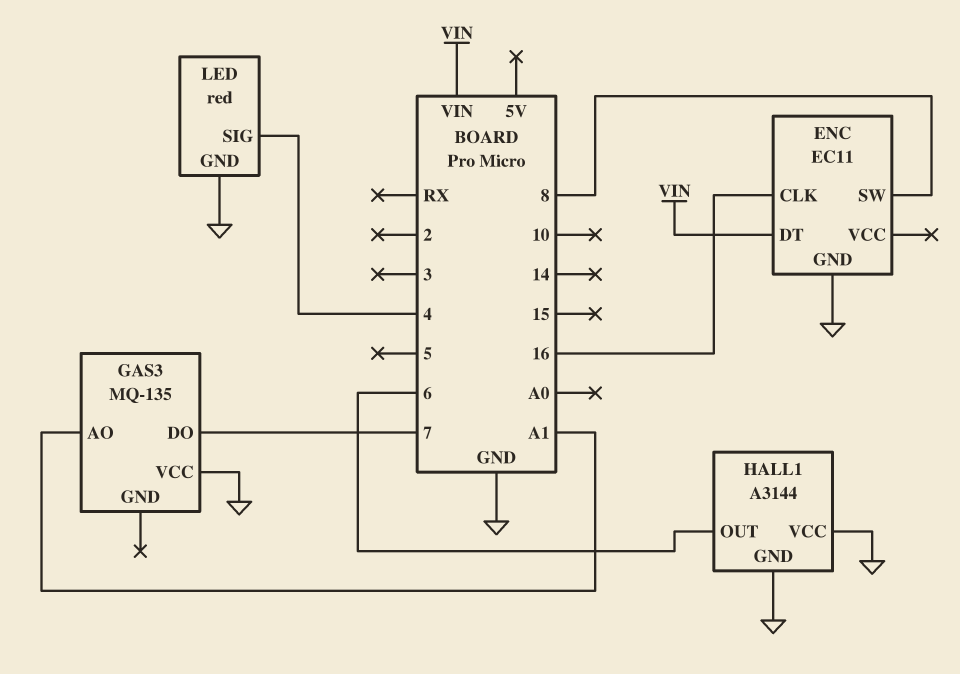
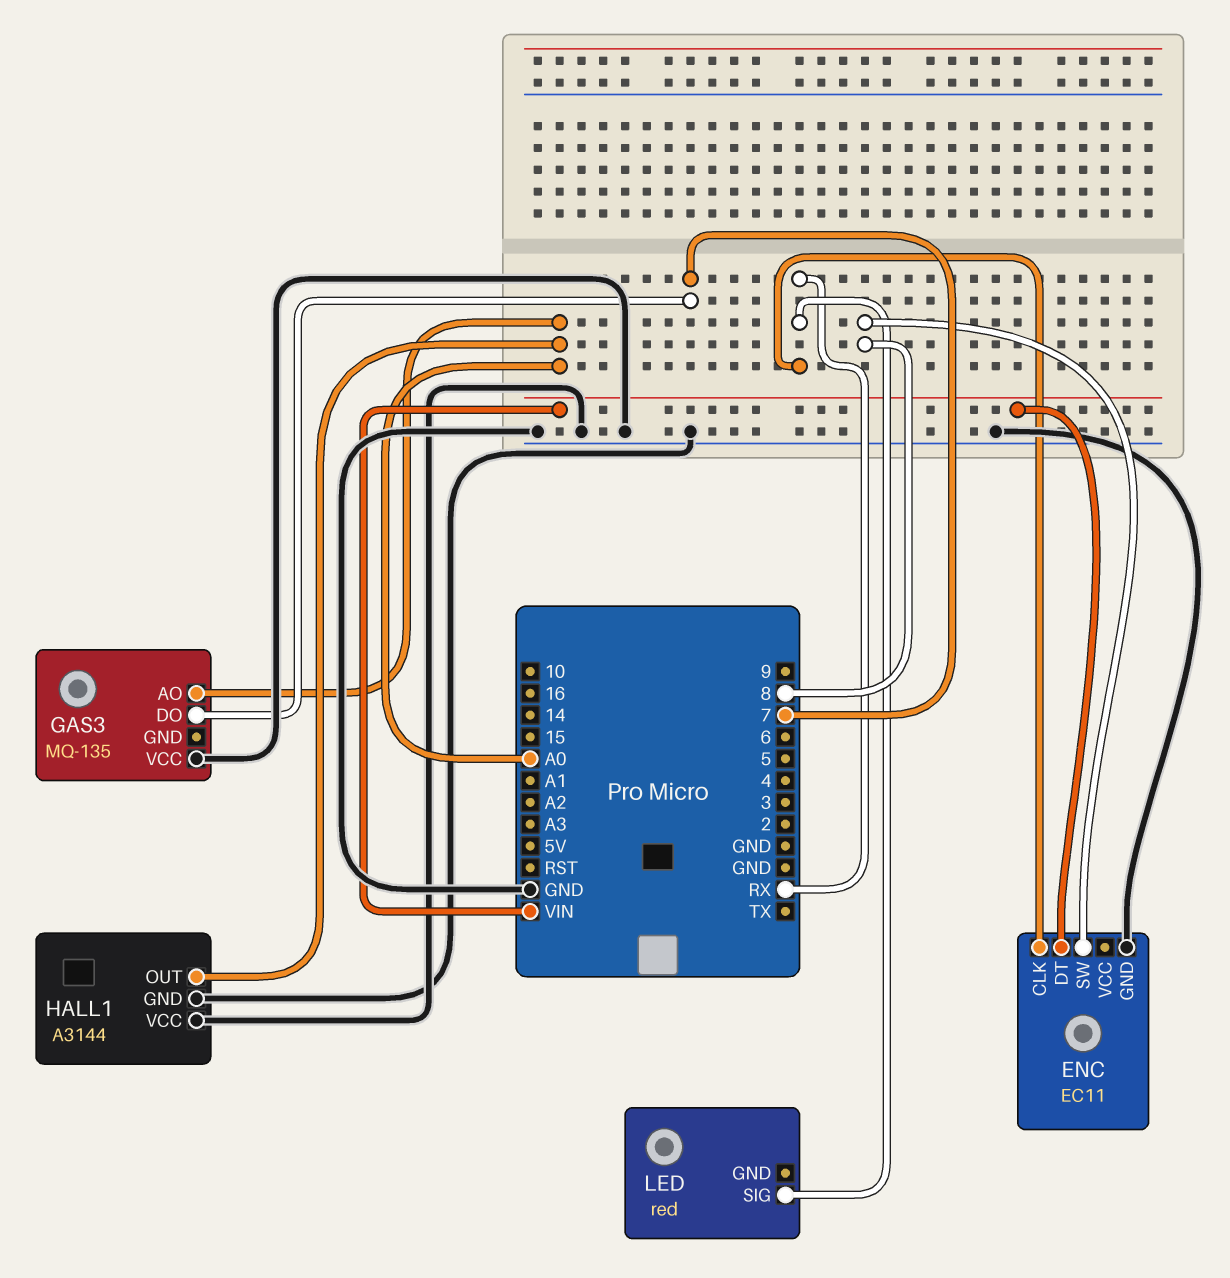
ENC pin CLK: 16 -> RX
GAS3 pin AO: A1 -> A0
HALL1 pin OUT: 6 -> A0
LED pin GND: GND -> none
LED pin SIG: 4 -> RX

